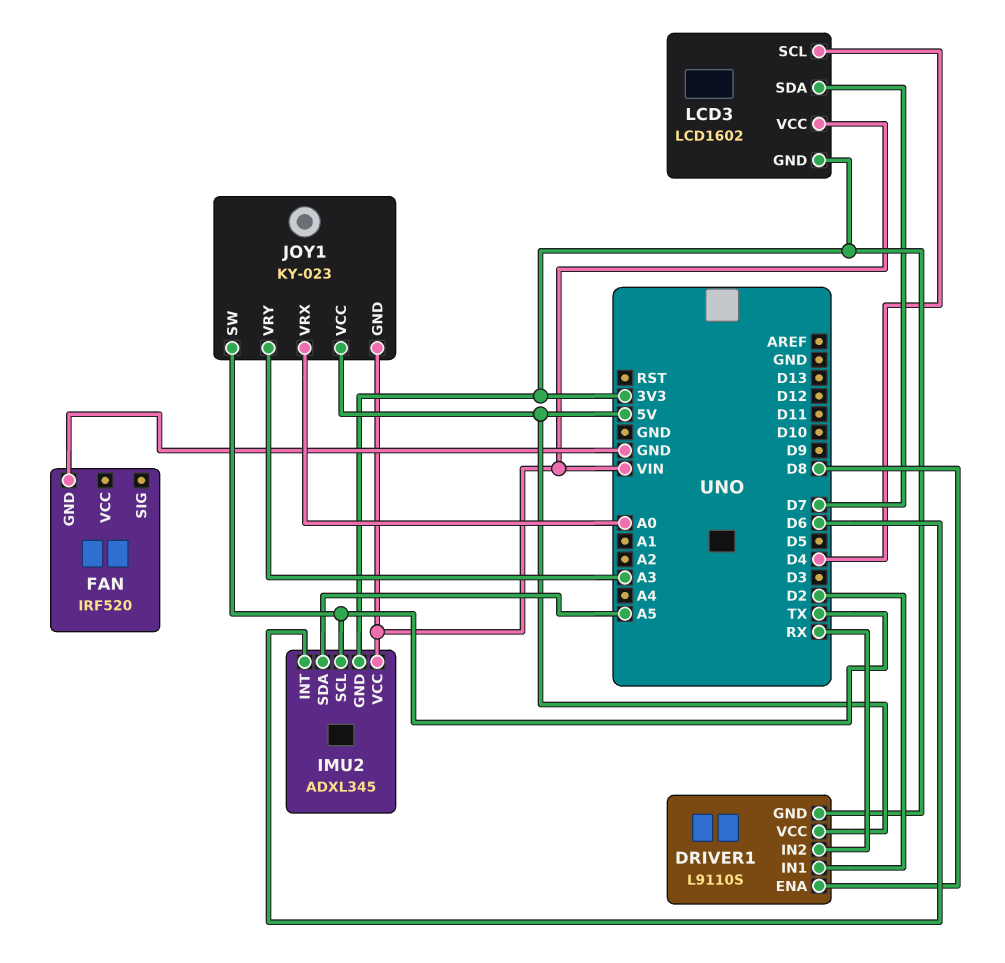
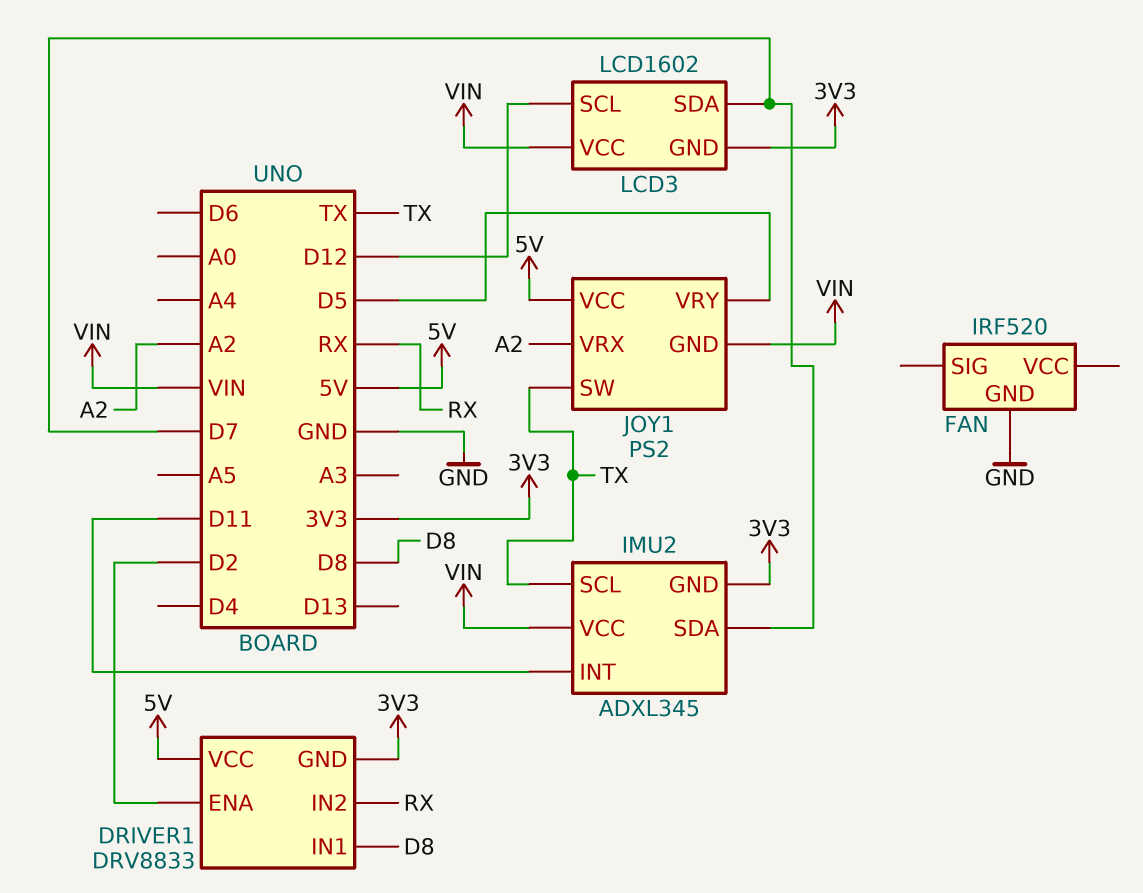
DRIVER1: L9110S -> DRV8833
DRIVER1 pin ENA: D8 -> D2
DRIVER1 pin IN1: D2 -> D8
IMU2 pin INT: D6 -> D11
IMU2 pin SDA: A5 -> D7
JOY1: KY-023 -> PS2
JOY1 pin VRX: A0 -> A2
JOY1 pin VRY: A3 -> D5
LCD3 pin SCL: D4 -> D12

